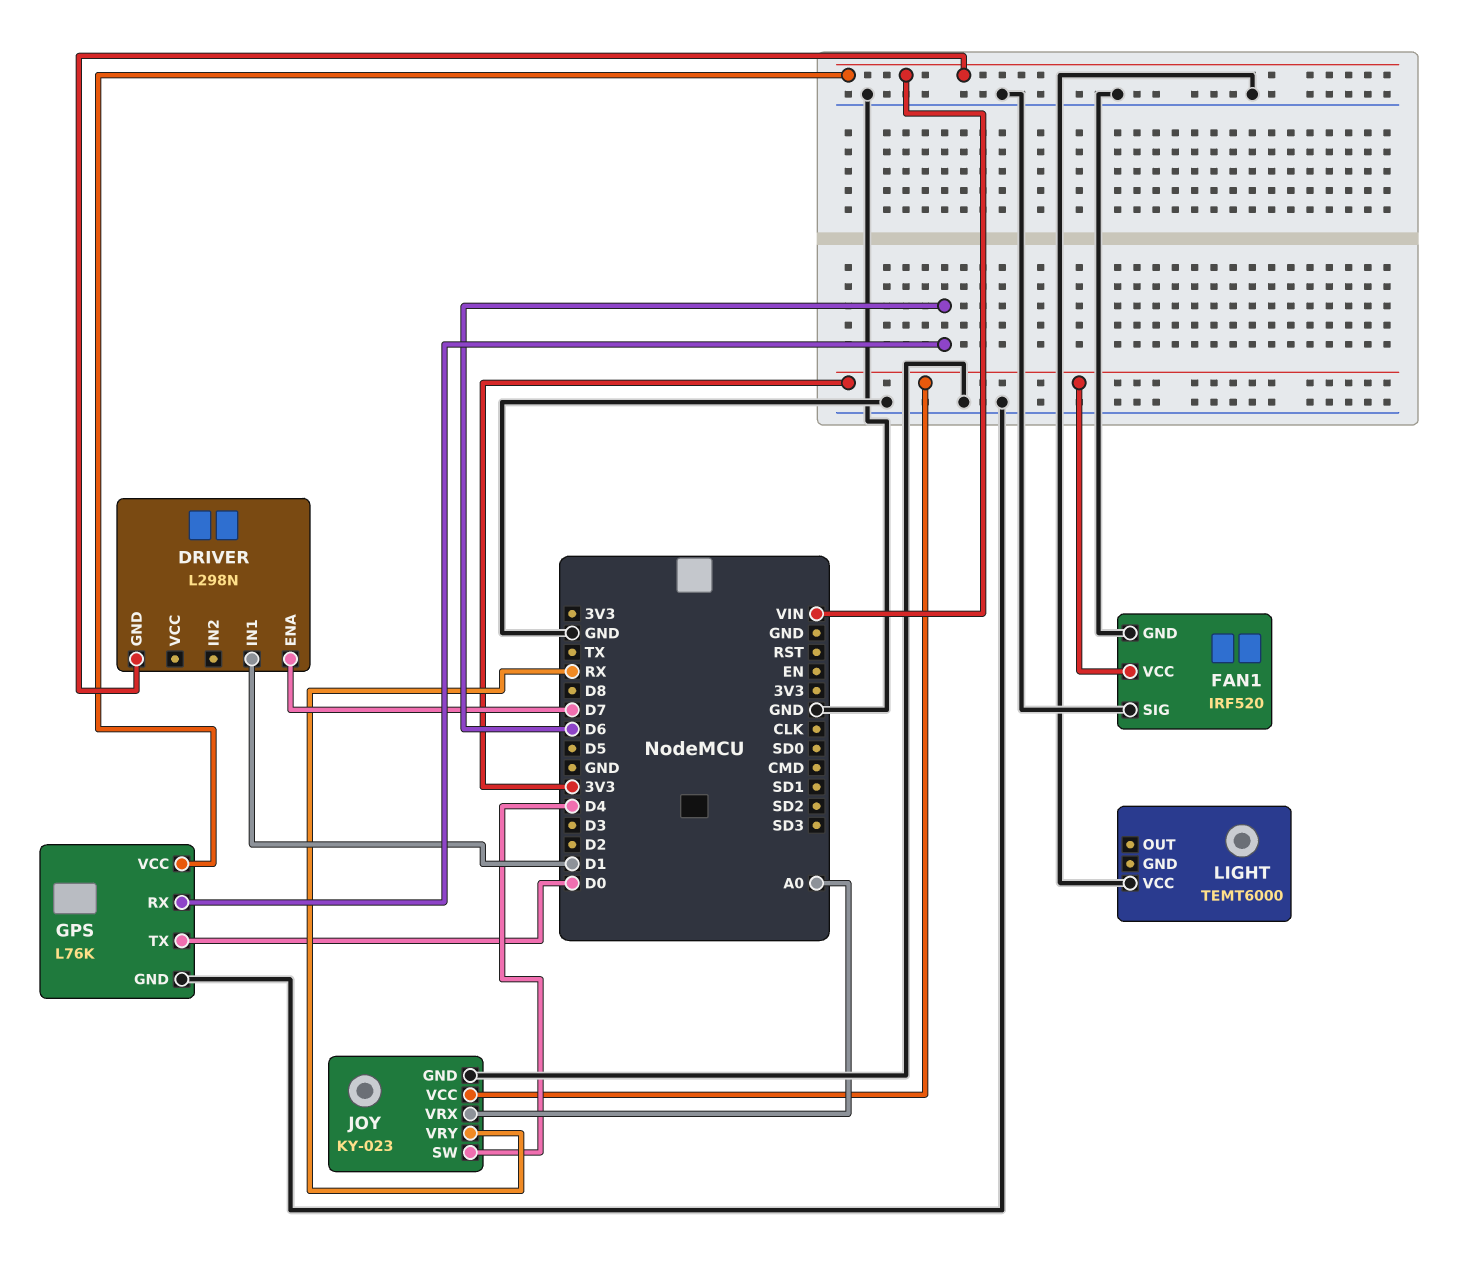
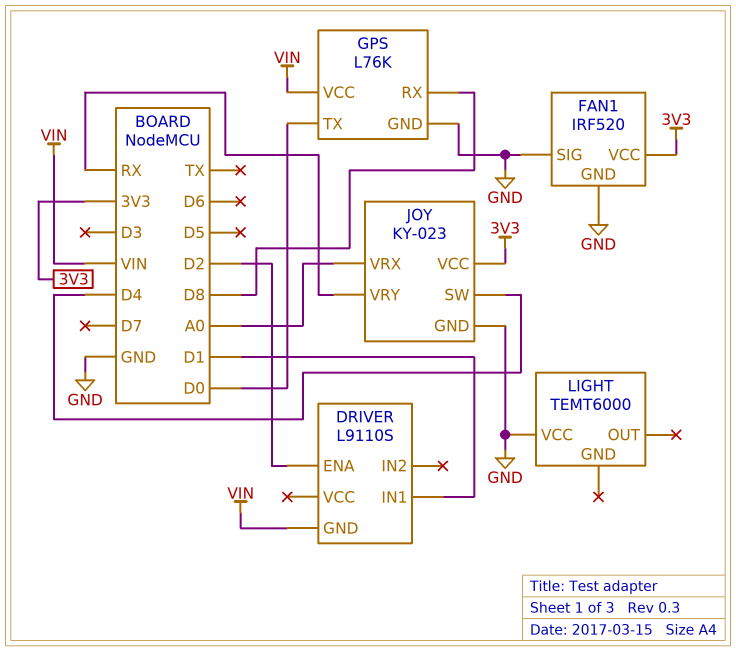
DRIVER: L298N -> L9110S
DRIVER pin ENA: D7 -> D2
GPS pin RX: D6 -> D8

